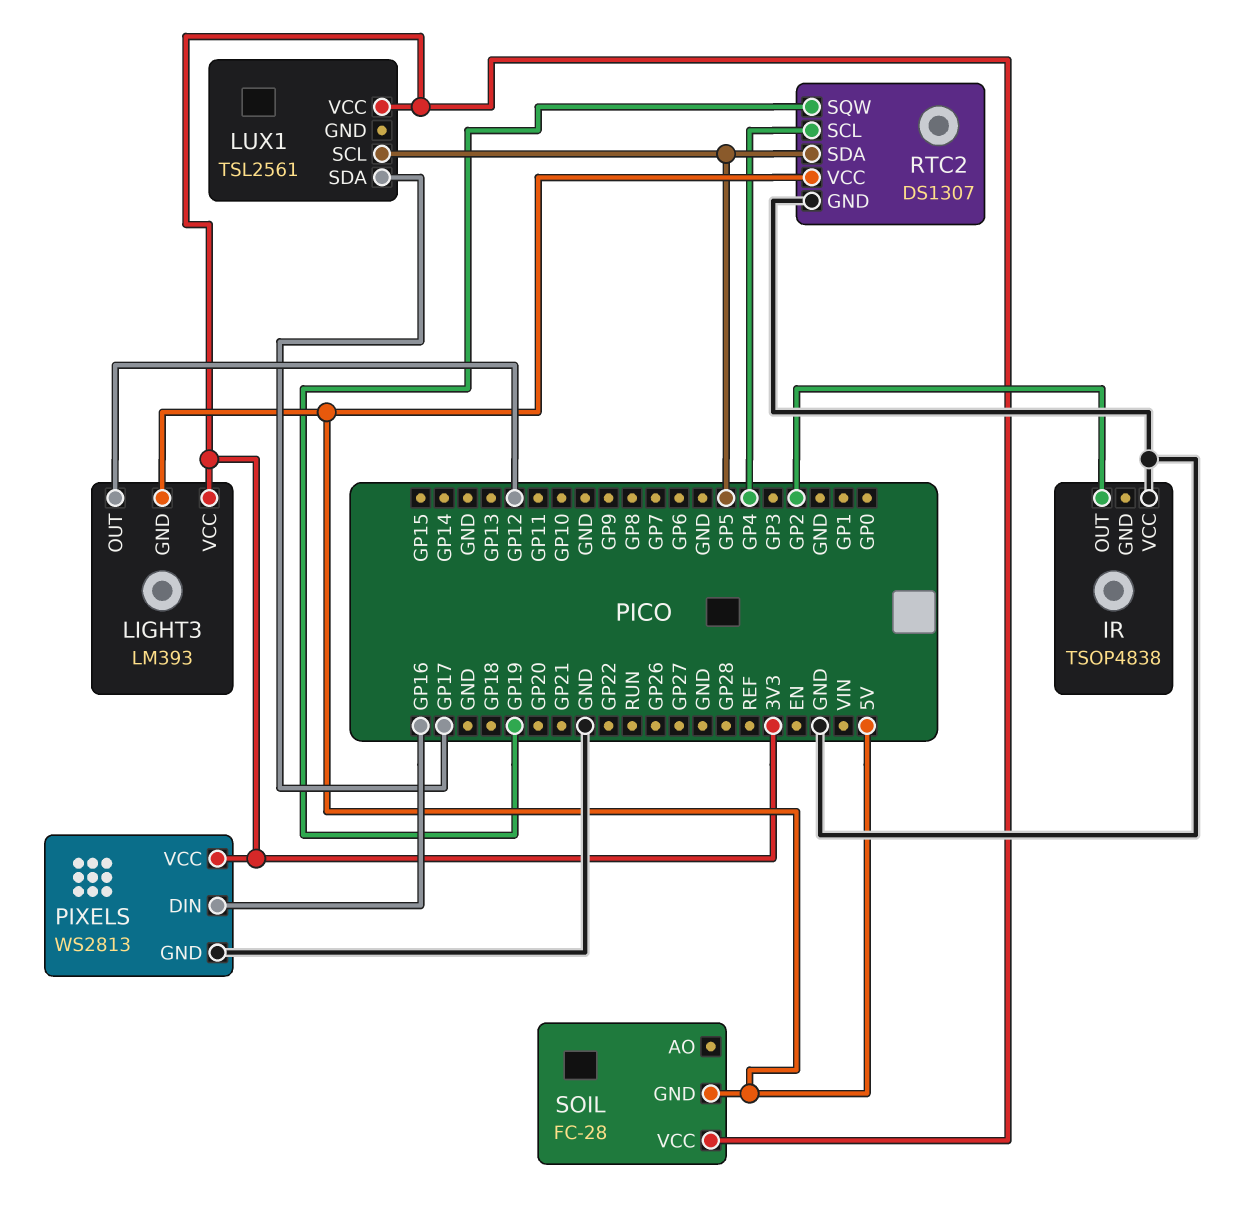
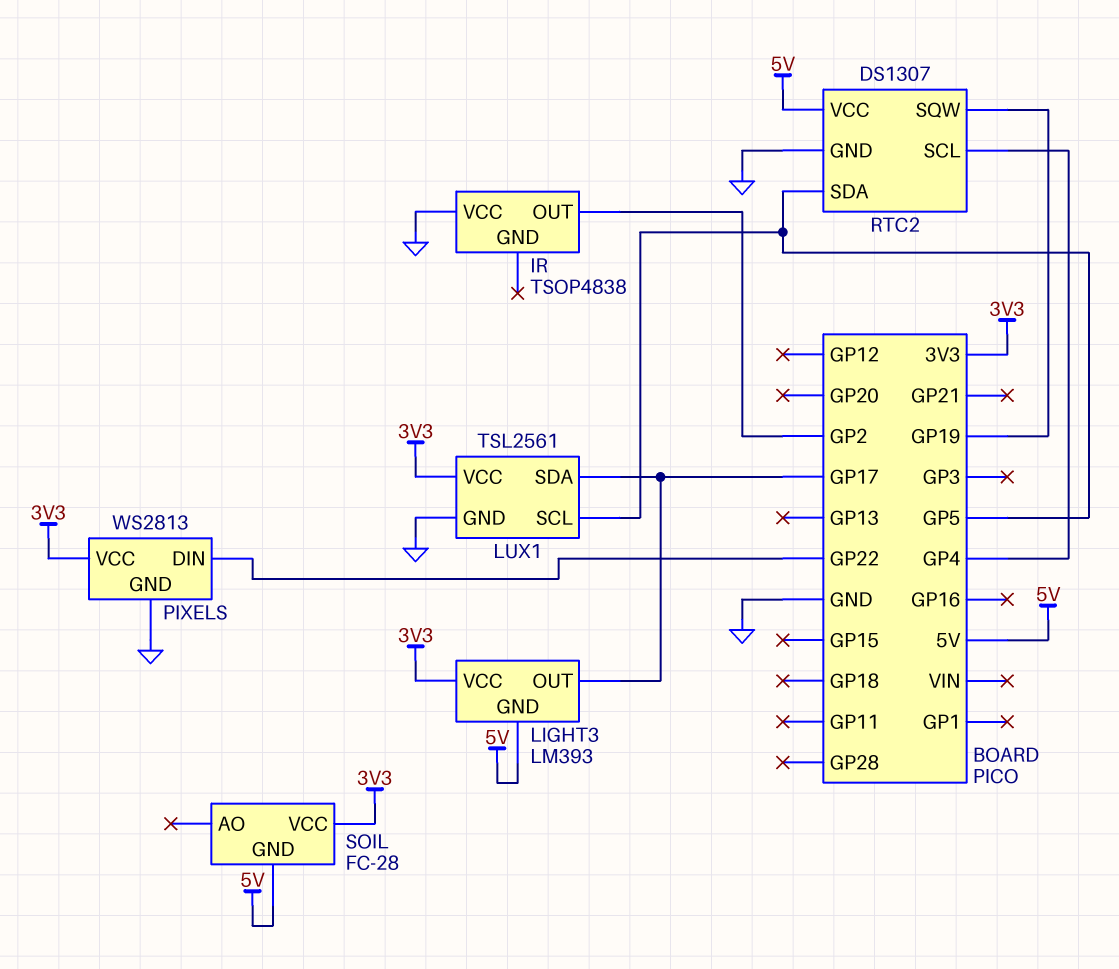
LIGHT3 pin OUT: GP12 -> GP17
LUX1 pin GND: none -> GND
PIXELS pin DIN: GP16 -> GP22

